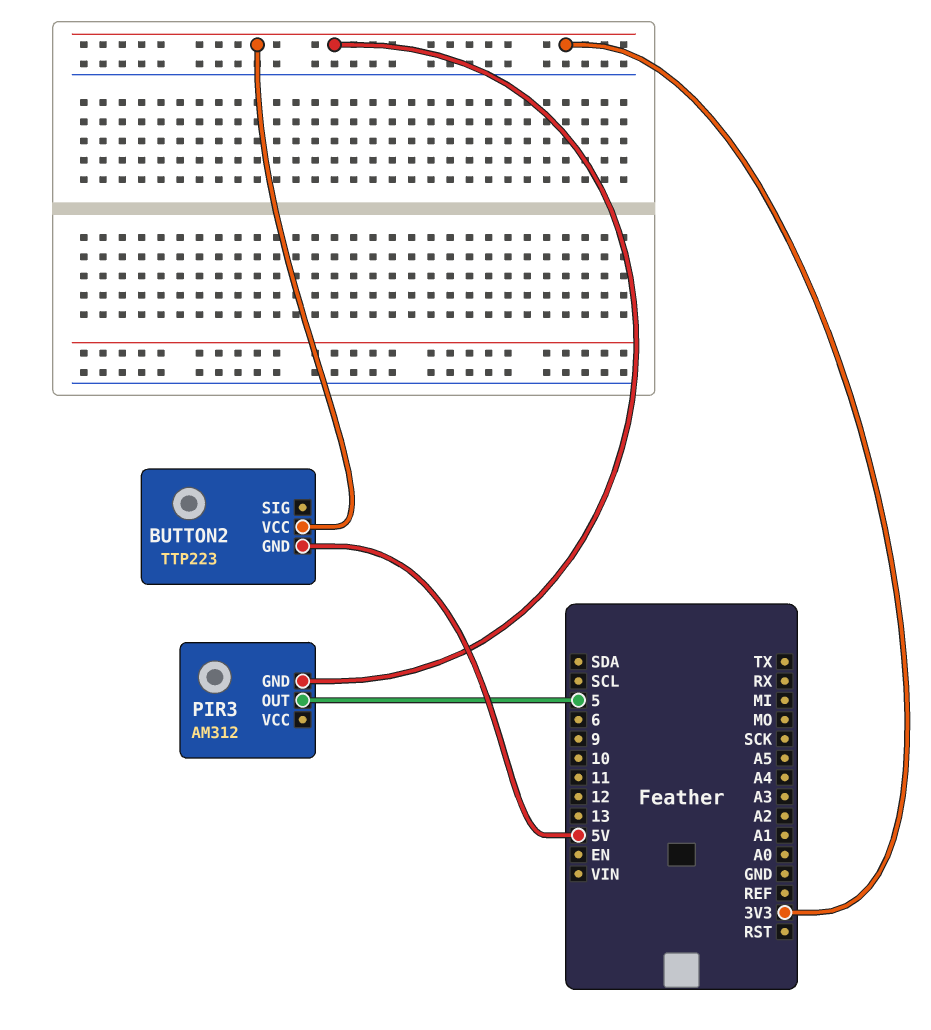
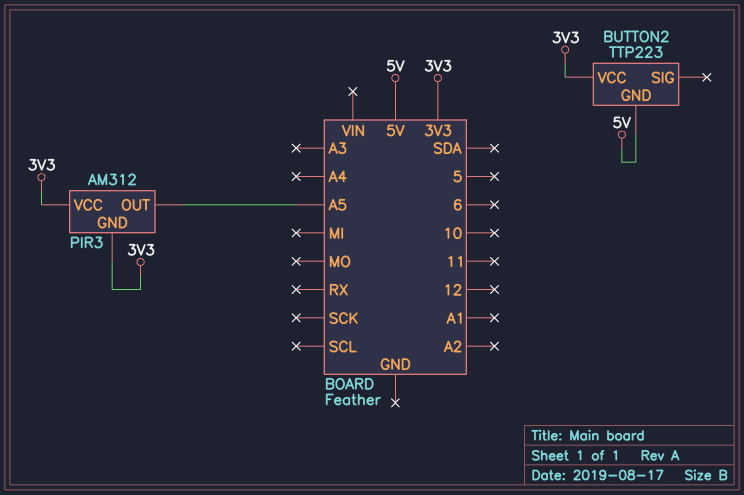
PIR3 pin OUT: 5 -> A5
PIR3 pin VCC: none -> 3V3

